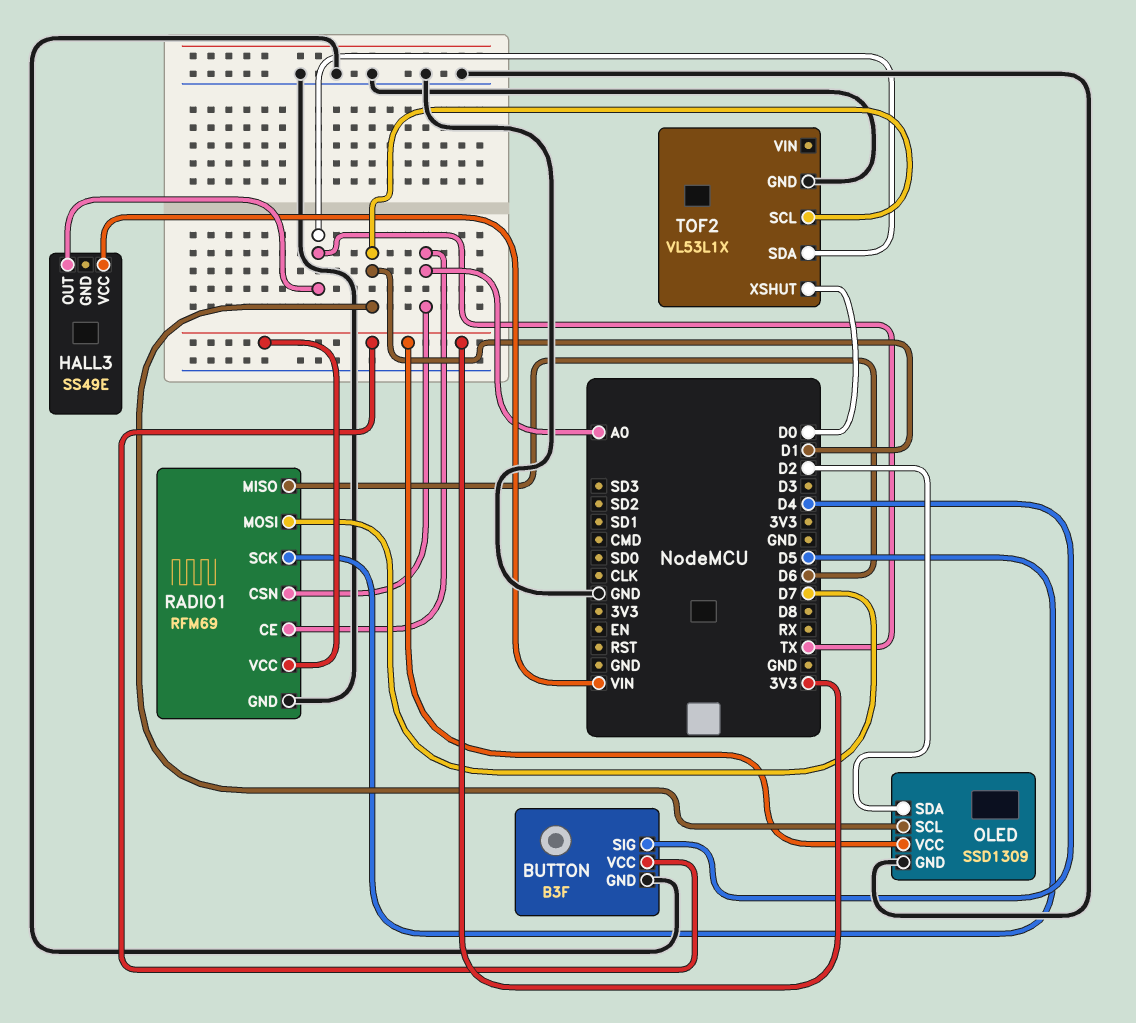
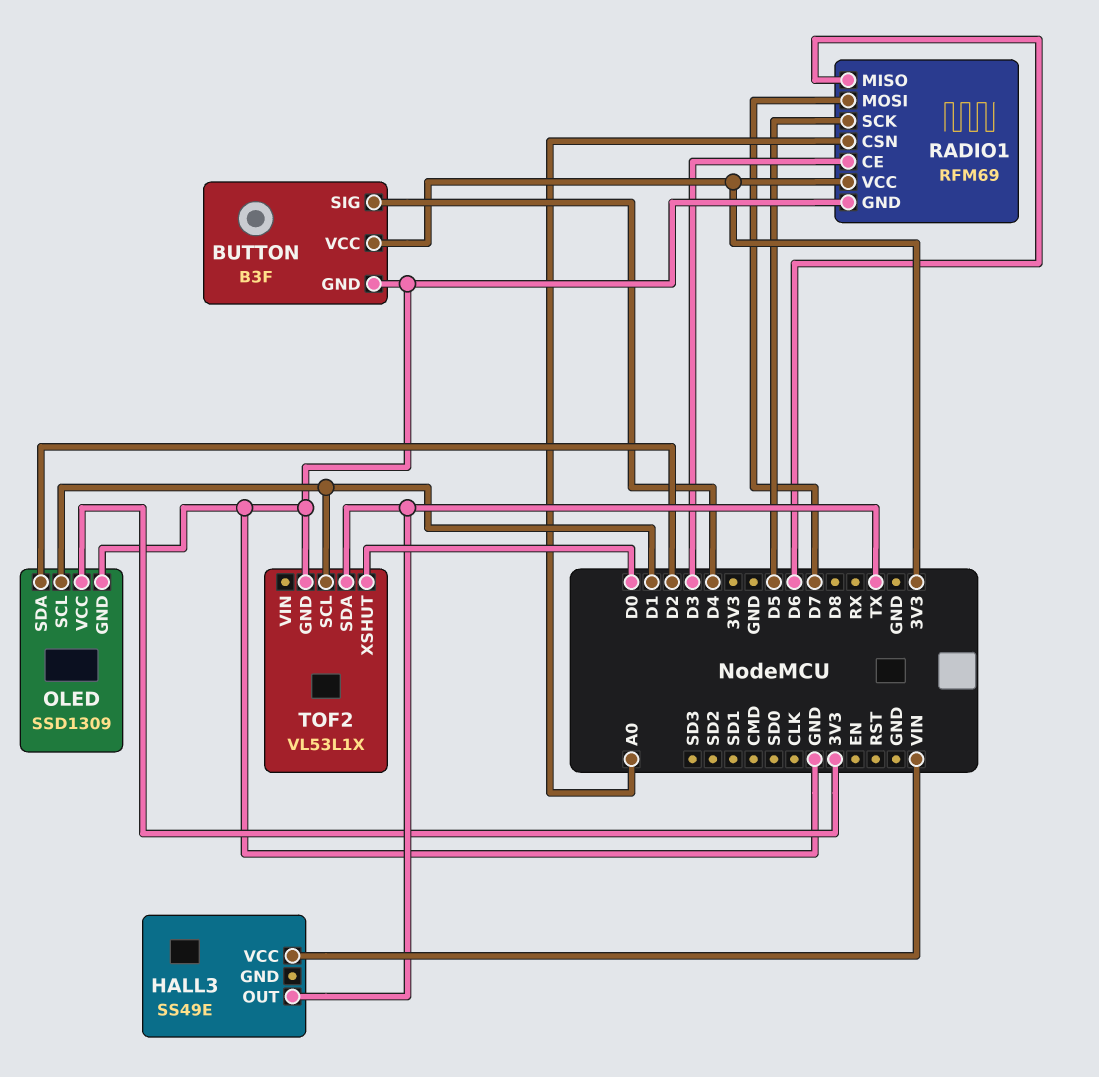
RADIO1 pin CE: A0 -> D3

